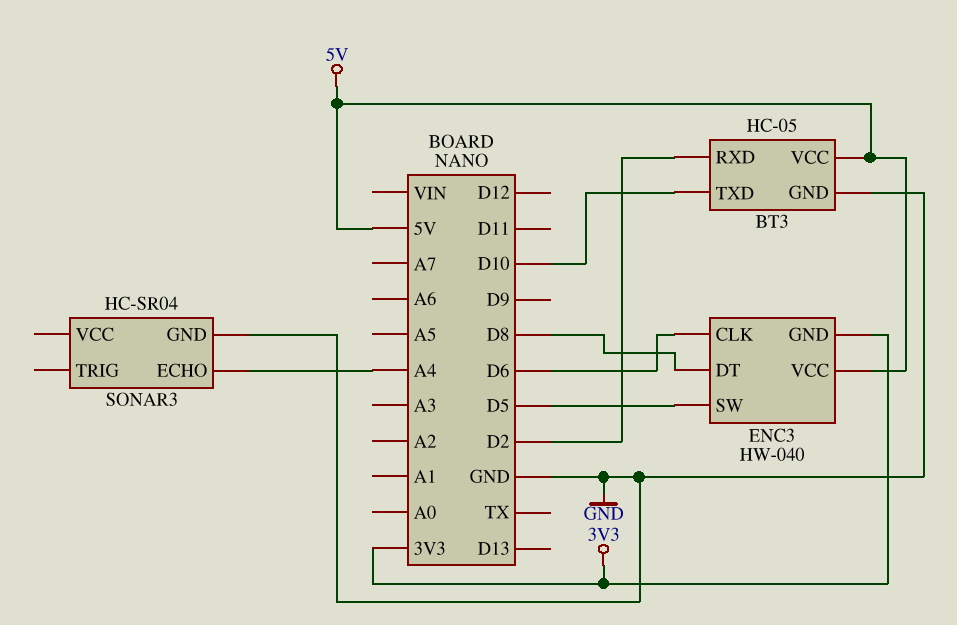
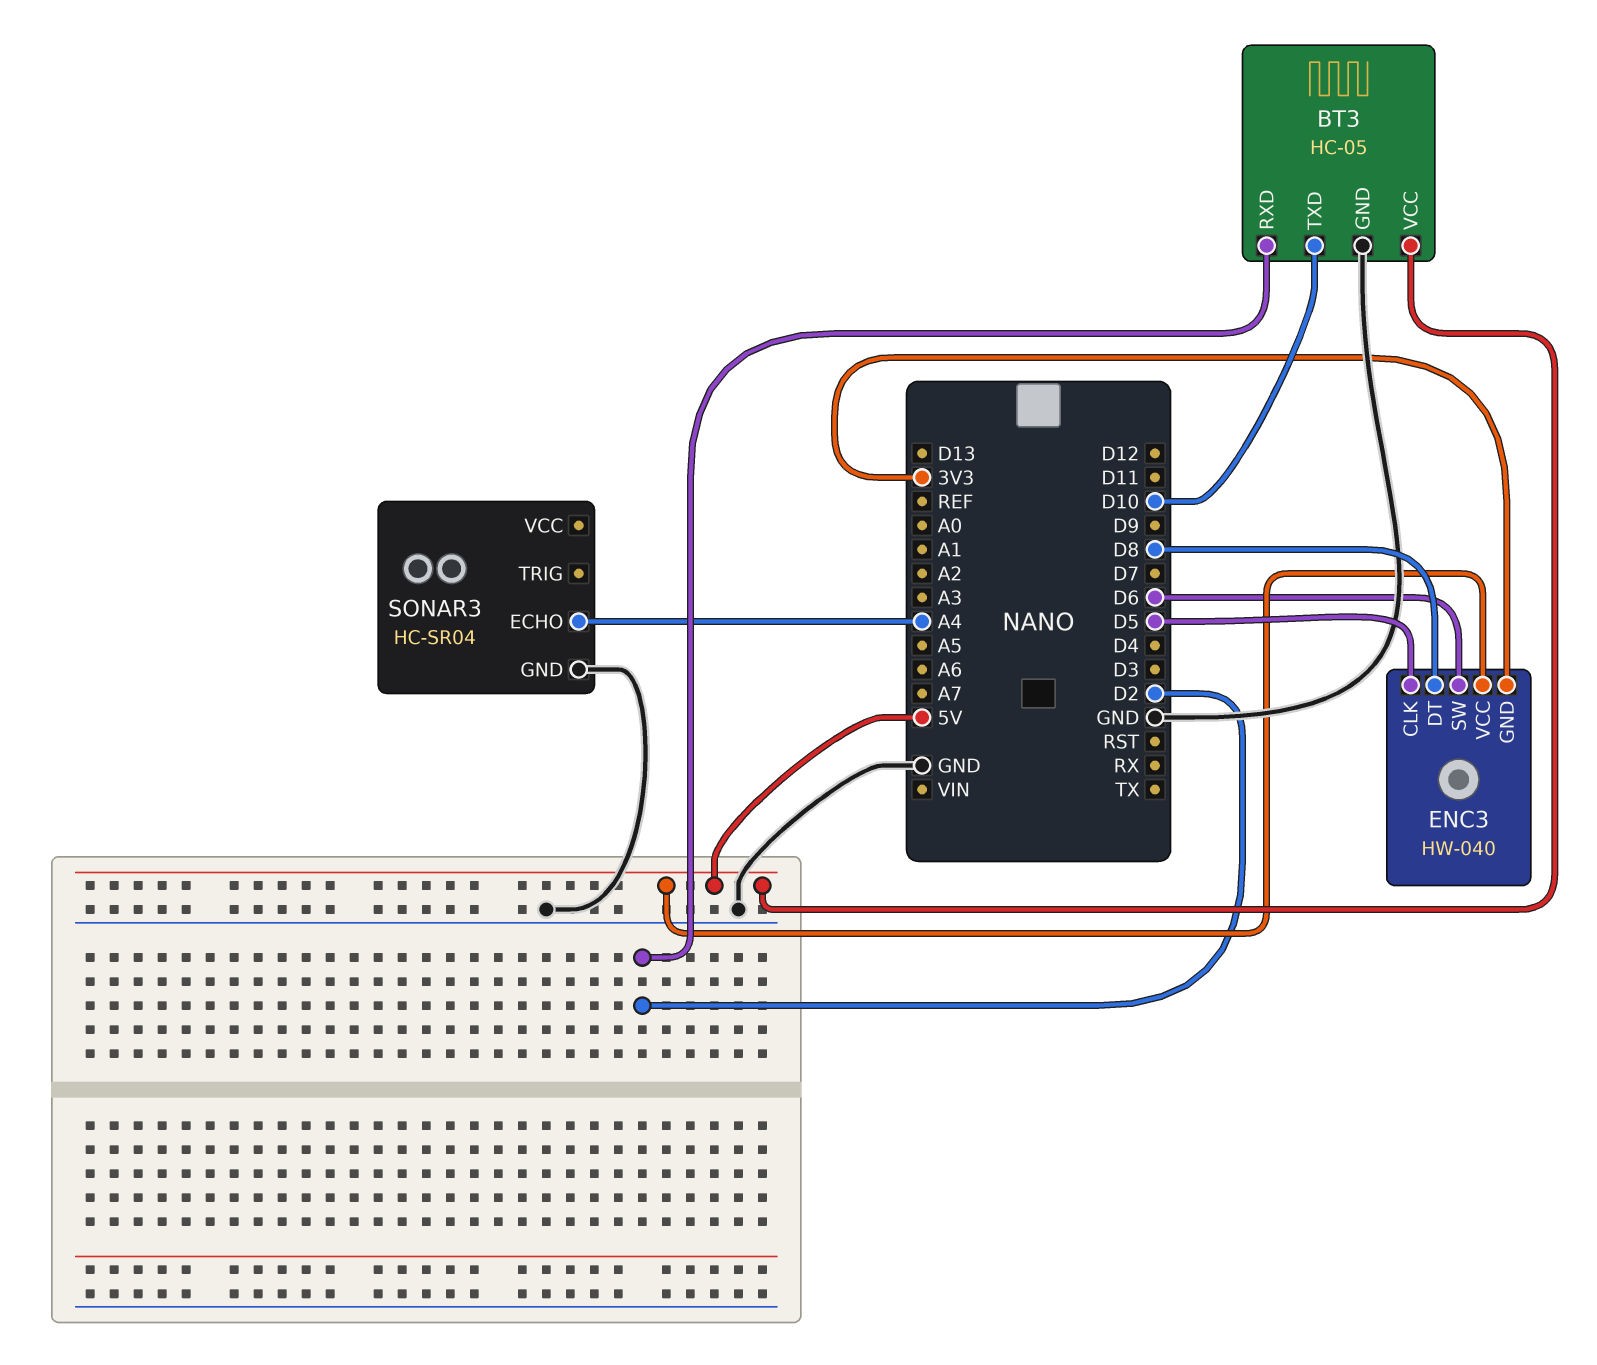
ENC3 pin CLK: D6 -> D5
ENC3 pin SW: D5 -> D6

